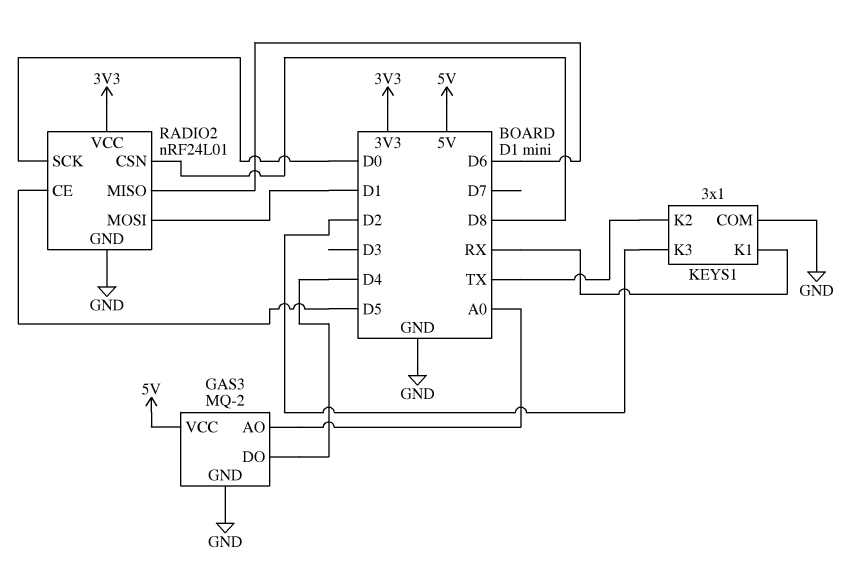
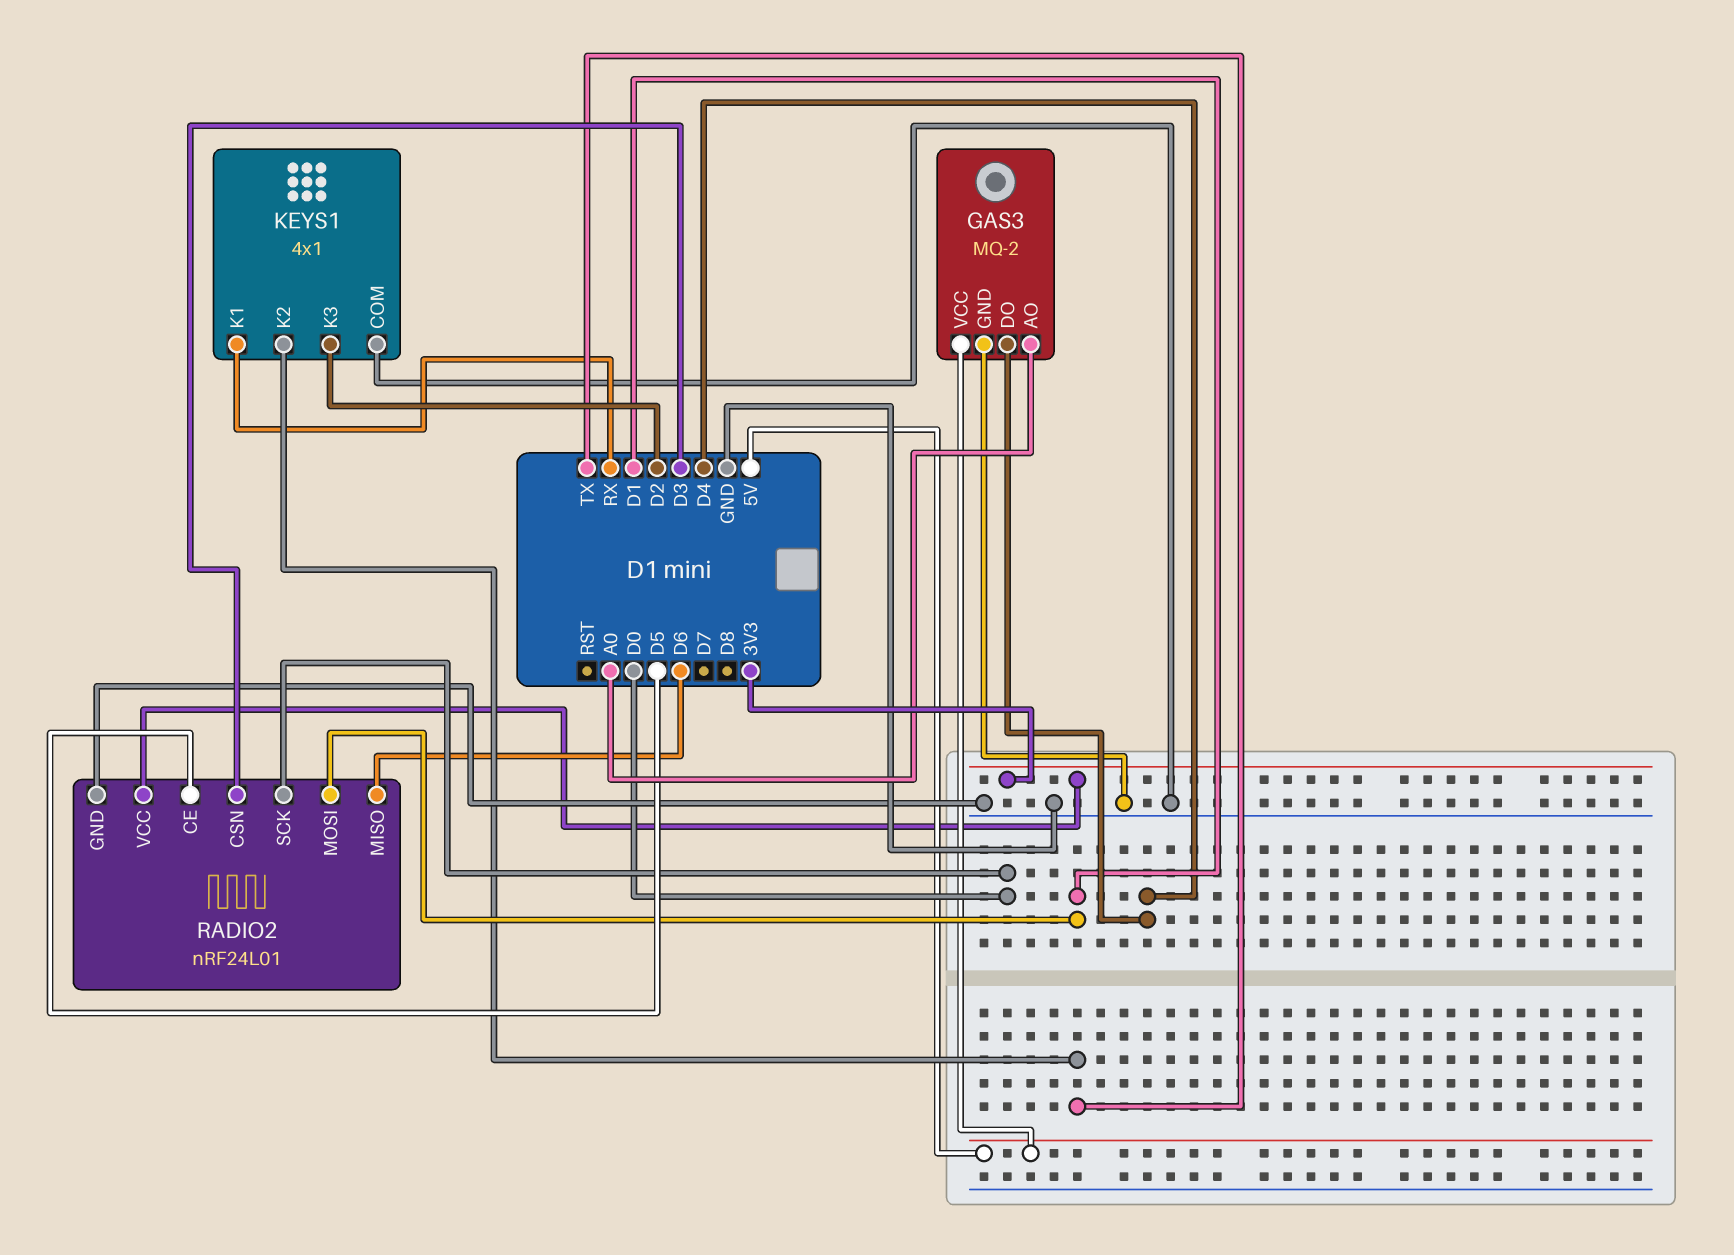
KEYS1: 3x1 -> 4x1
RADIO2 pin CSN: D8 -> D3

